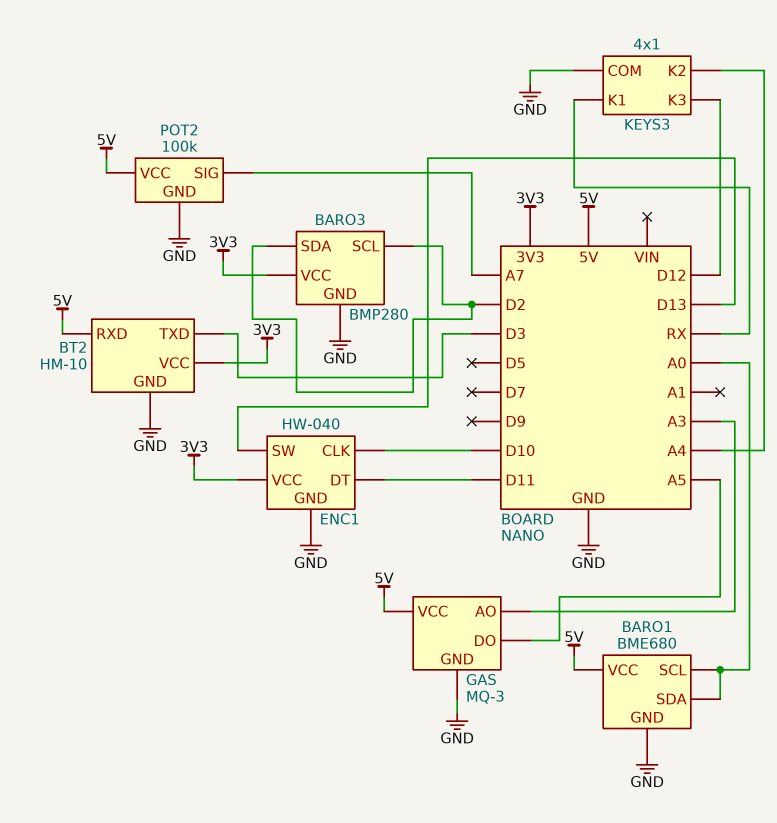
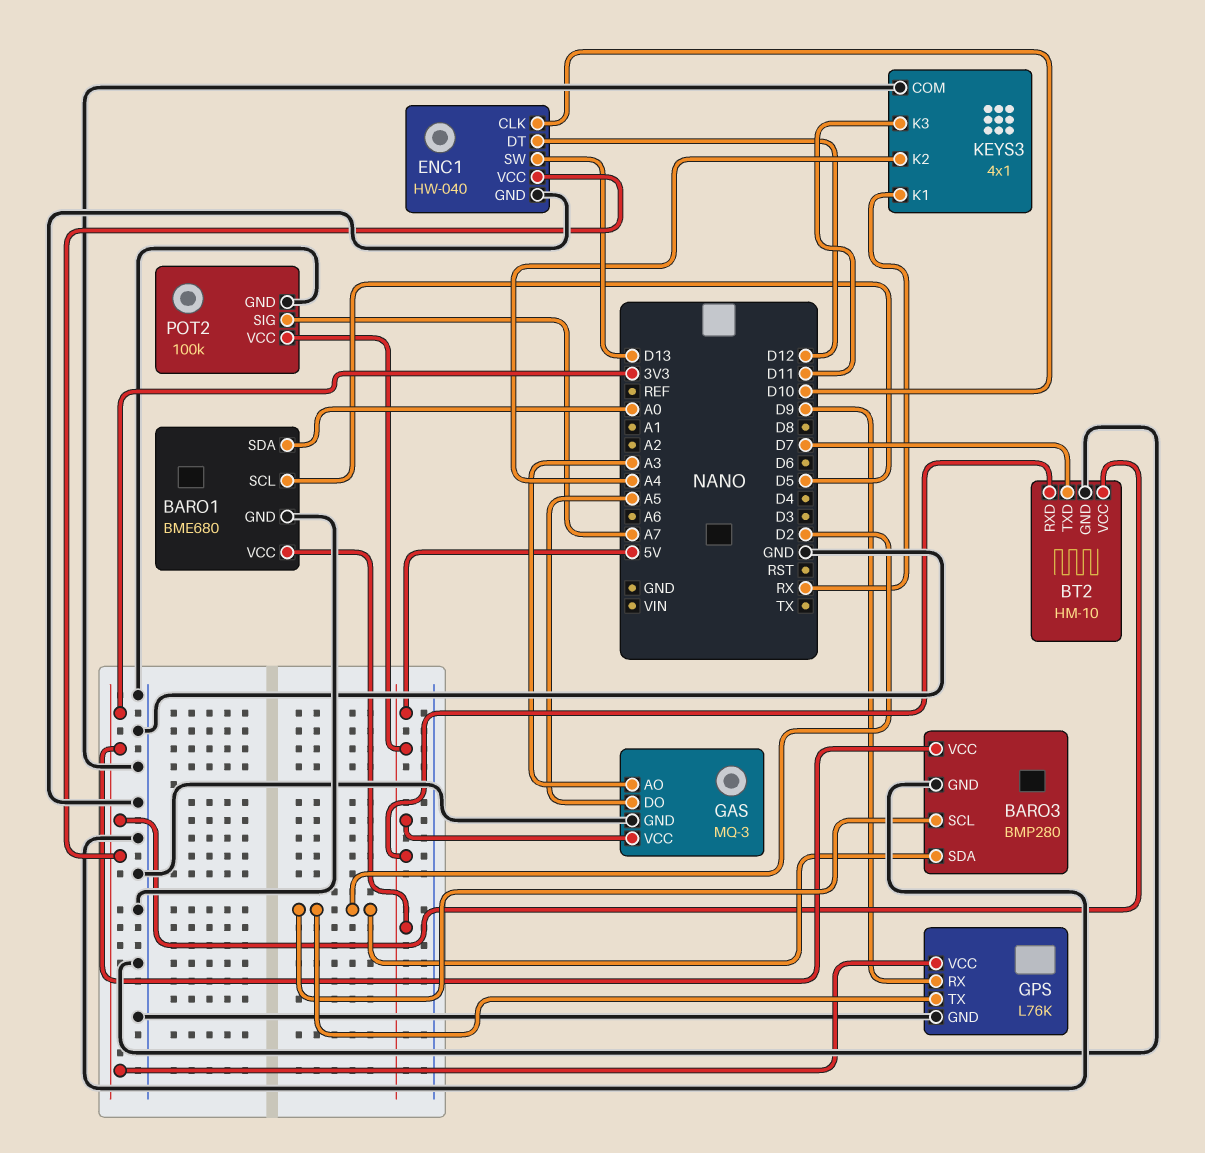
BARO1 pin SCL: A0 -> D5
BT2 pin TXD: D3 -> D7
ENC1 pin DT: D11 -> D12
GPS: none -> L76K
GPS pin GND: none -> GND
GPS pin RX: none -> D9
GPS pin TX: none -> D2
GPS pin VCC: none -> 3V3
KEYS3 pin K3: D12 -> D11

